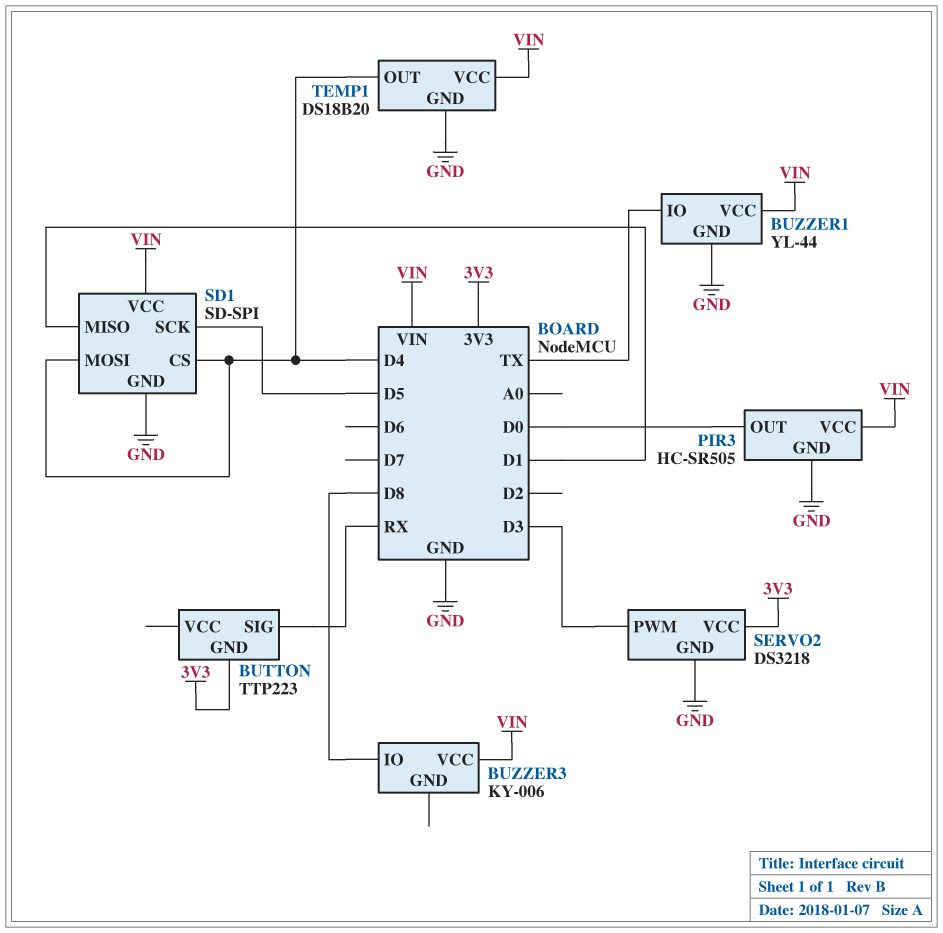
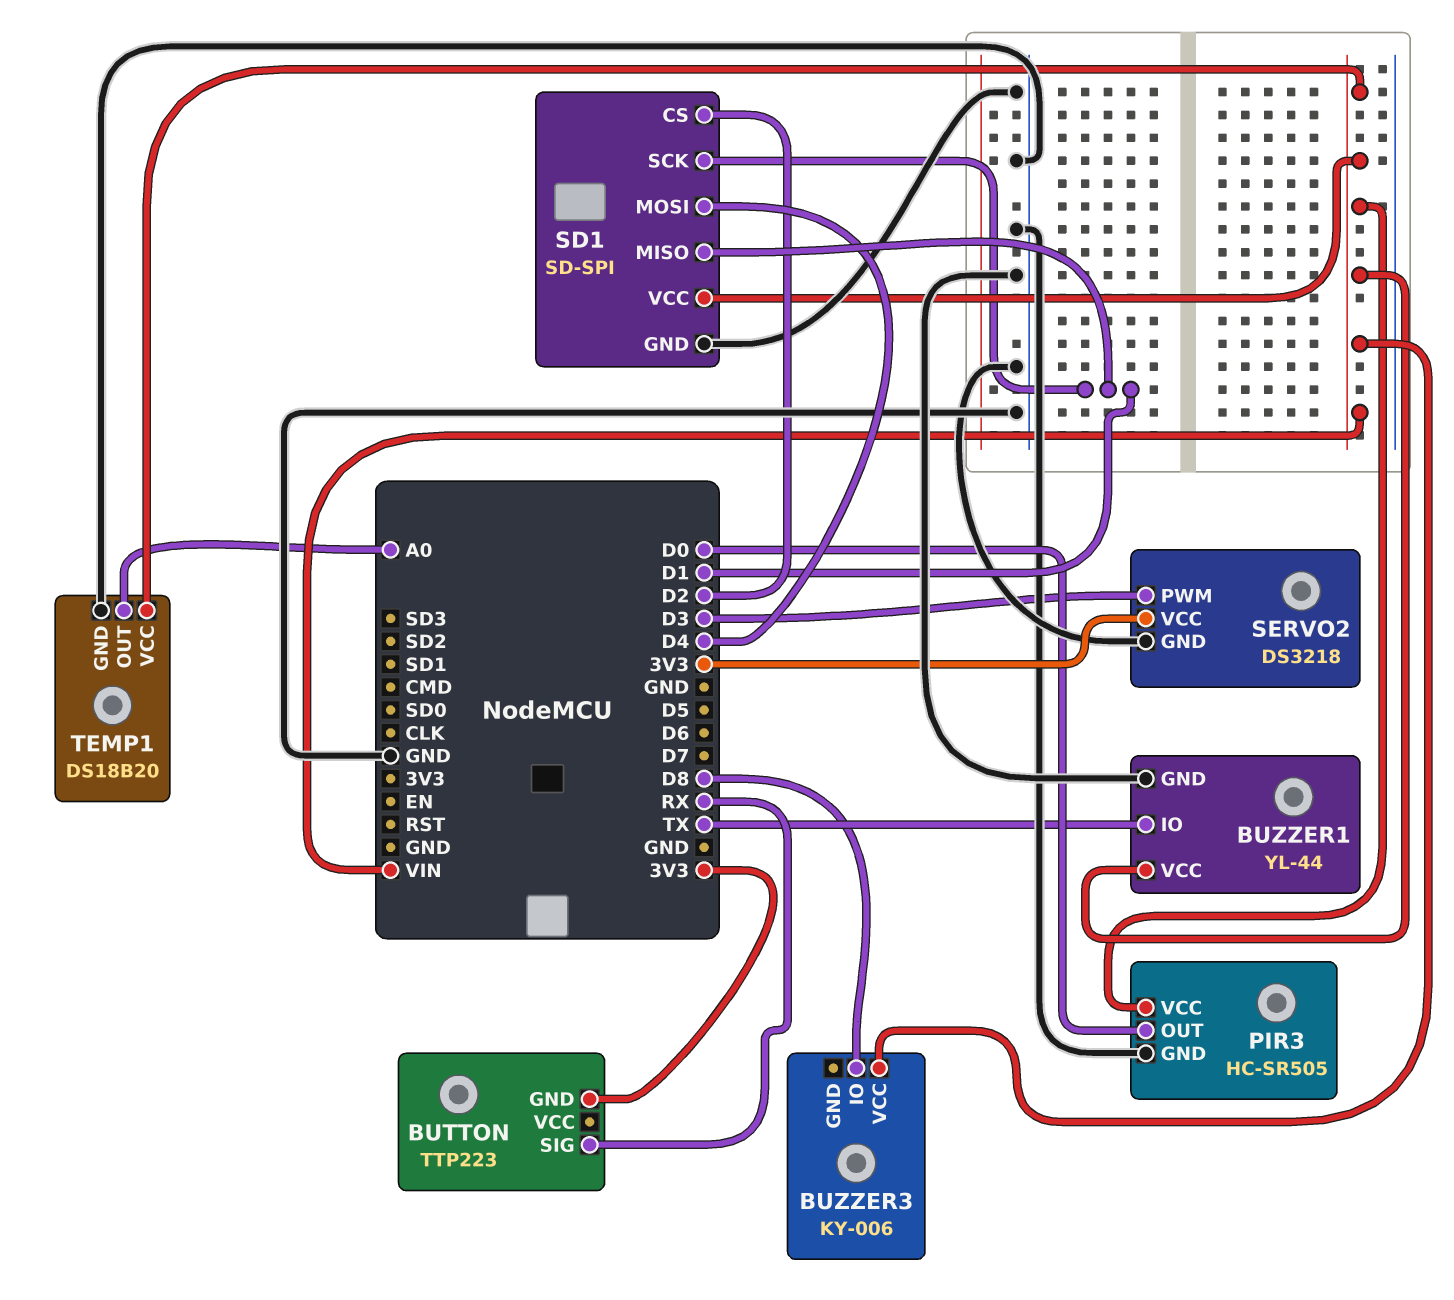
SD1 pin CS: D4 -> D2
SD1 pin SCK: D5 -> D1
TEMP1 pin OUT: D4 -> A0

